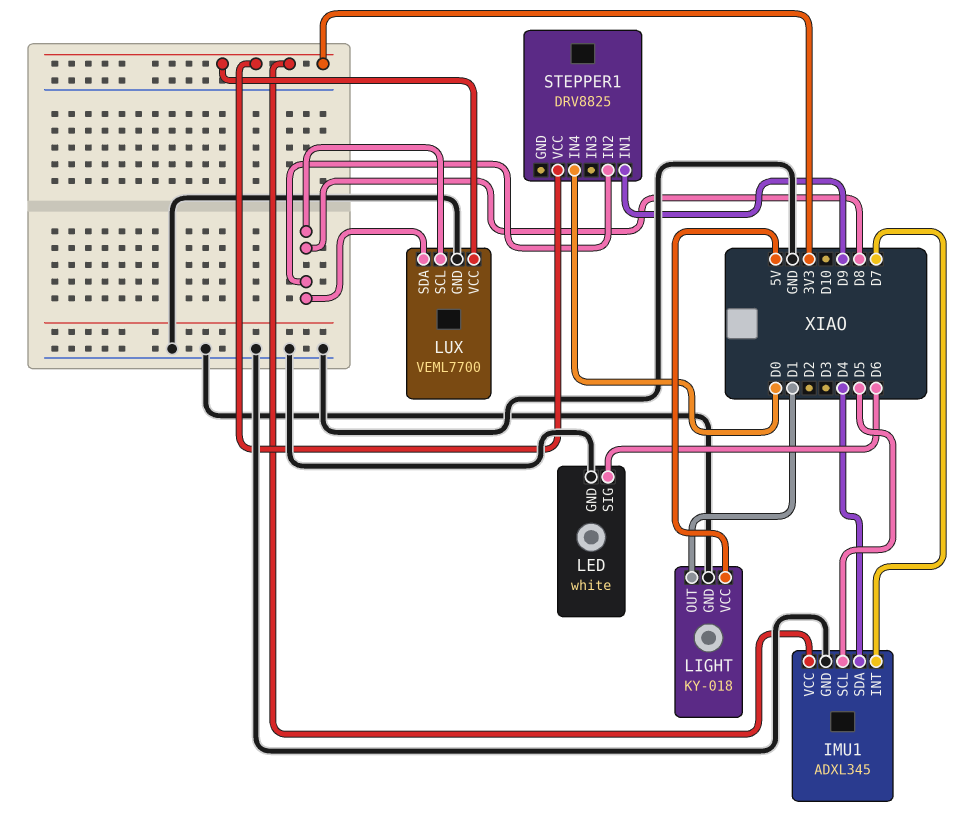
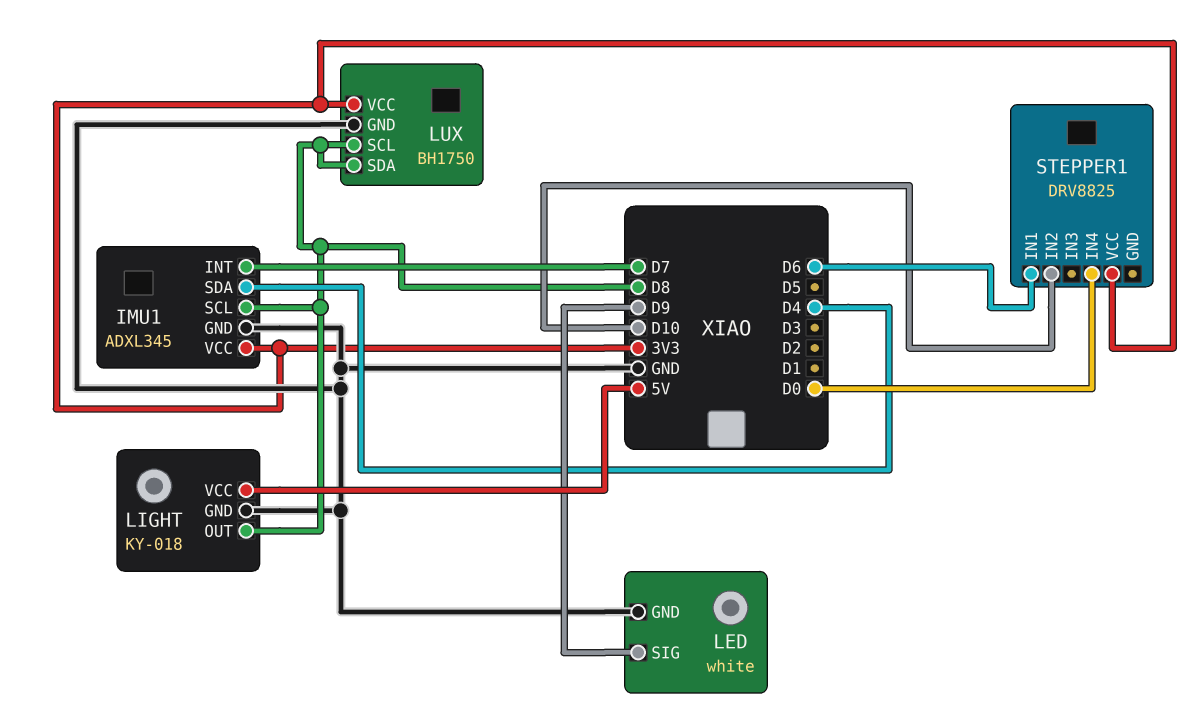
IMU1 pin SCL: D5 -> D8
LED pin SIG: D6 -> D9
LIGHT pin OUT: D1 -> D8
LUX: VEML7700 -> BH1750
STEPPER1 pin IN1: D9 -> D6
STEPPER1 pin IN2: D8 -> D10

